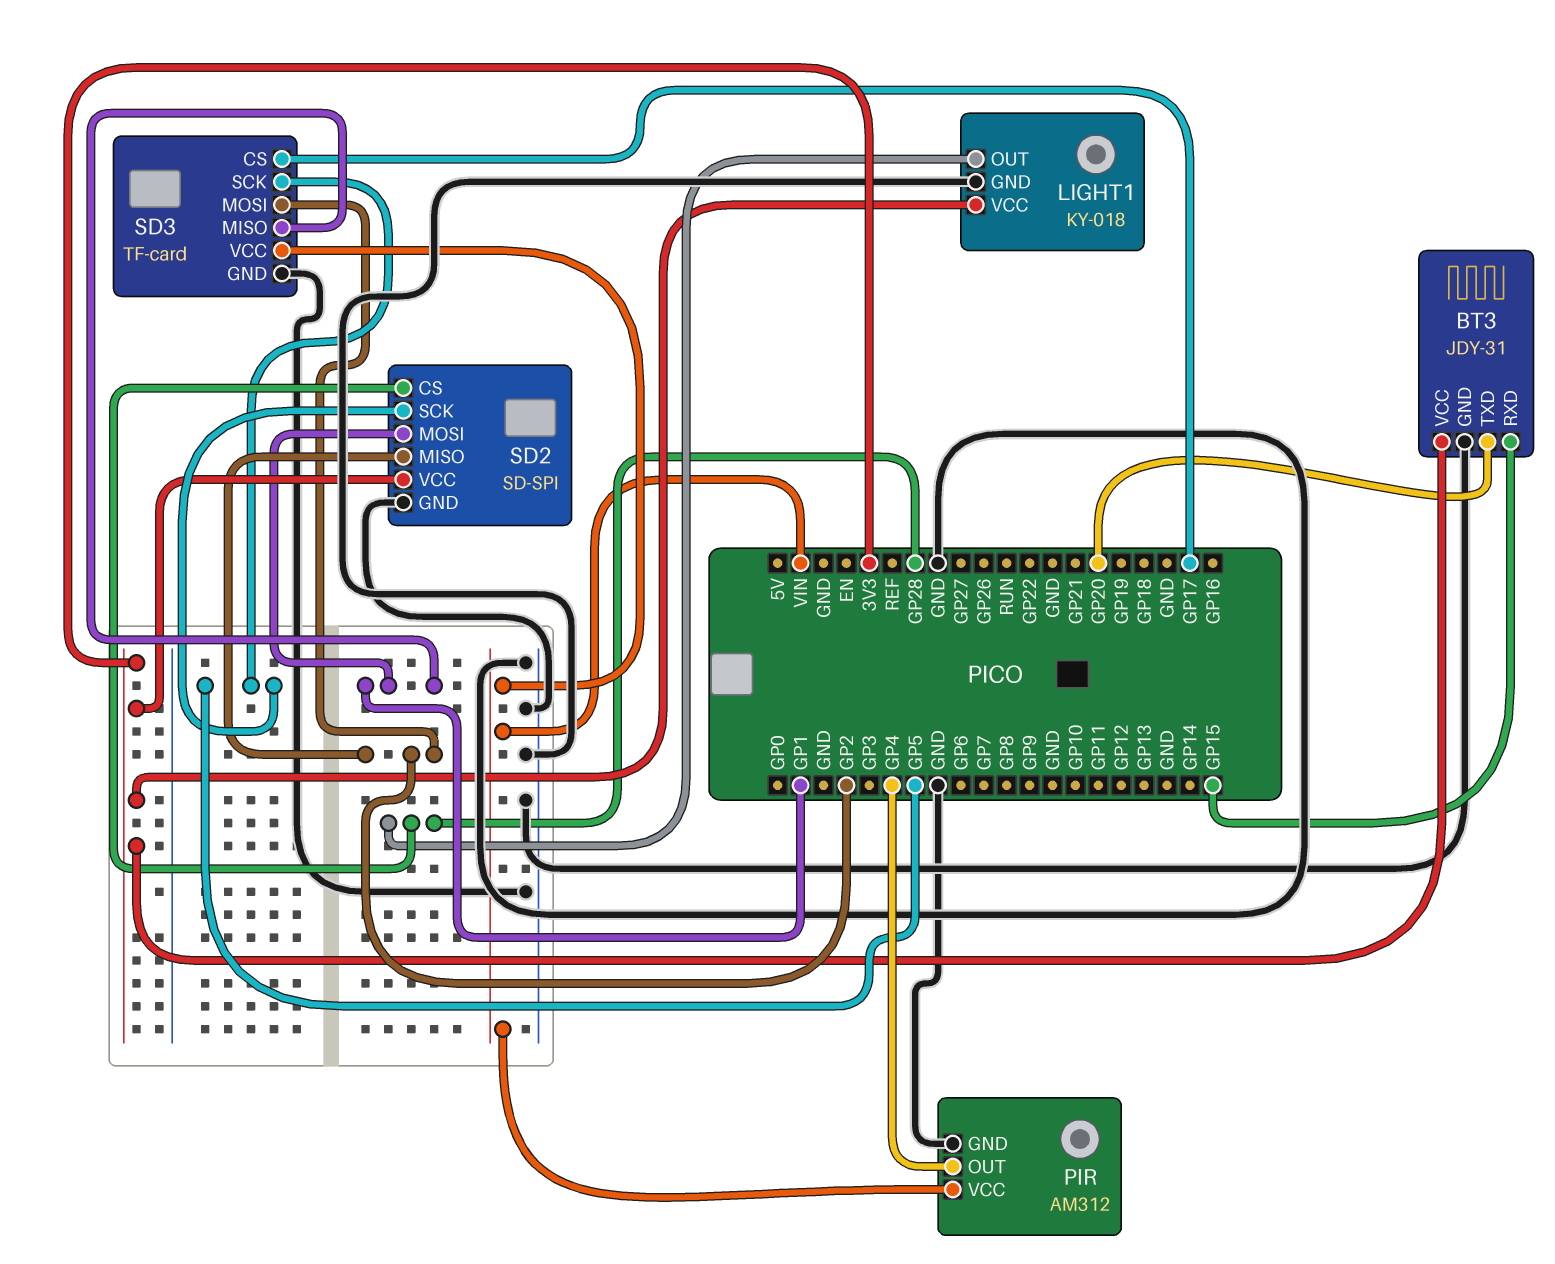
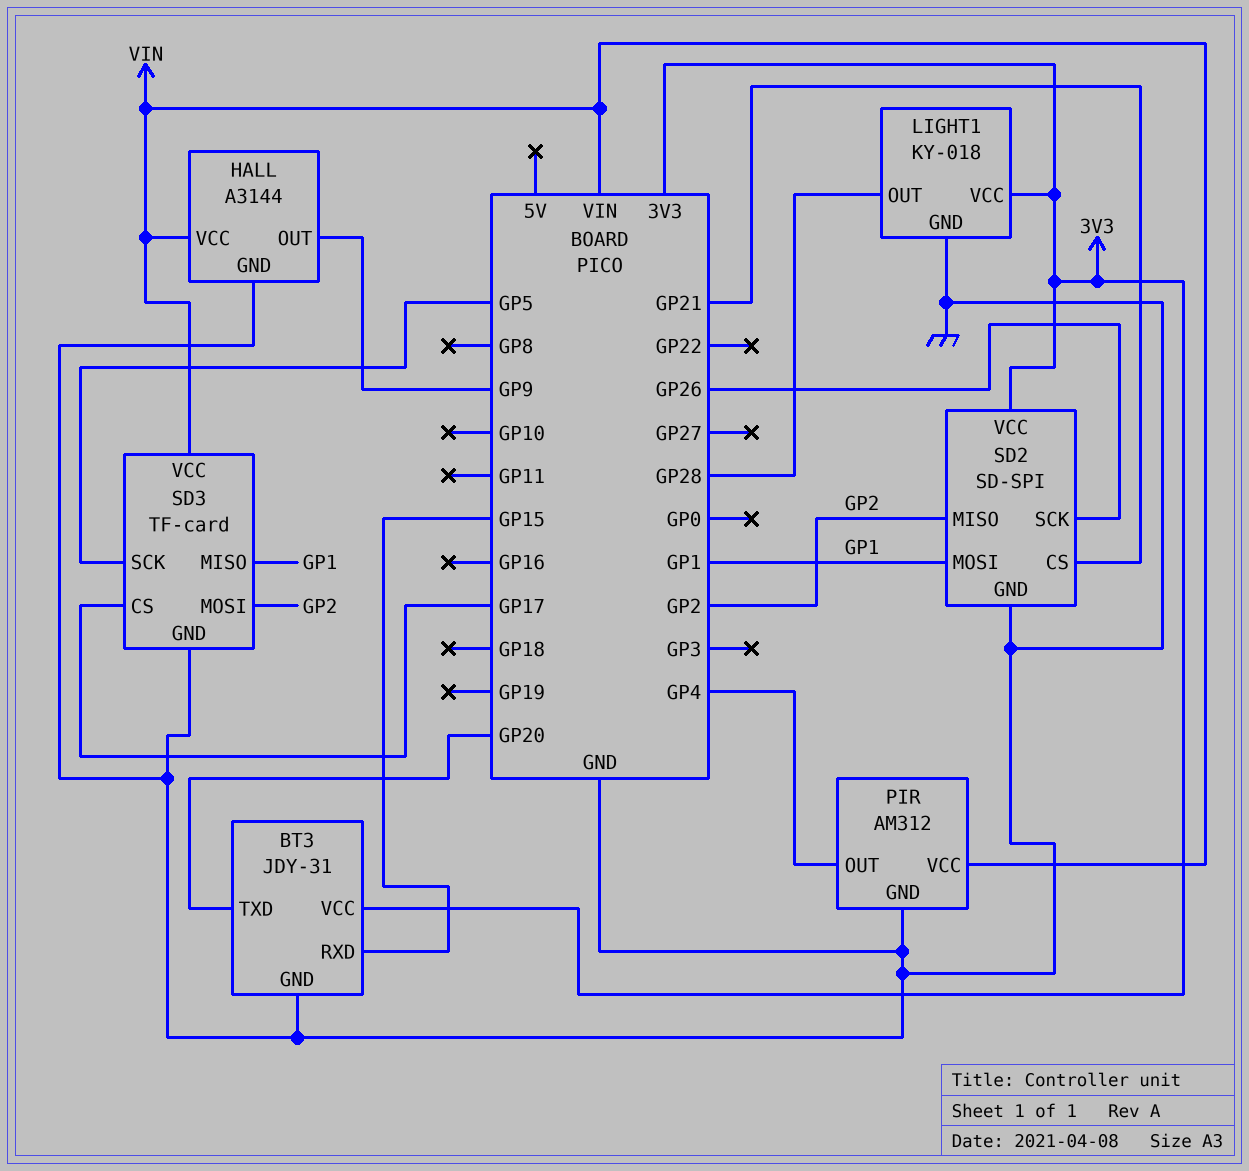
HALL: none -> A3144
HALL pin GND: none -> GND
HALL pin OUT: none -> GP9
HALL pin VCC: none -> VIN
SD2 pin CS: GP28 -> GP21
SD2 pin SCK: GP5 -> GP26

